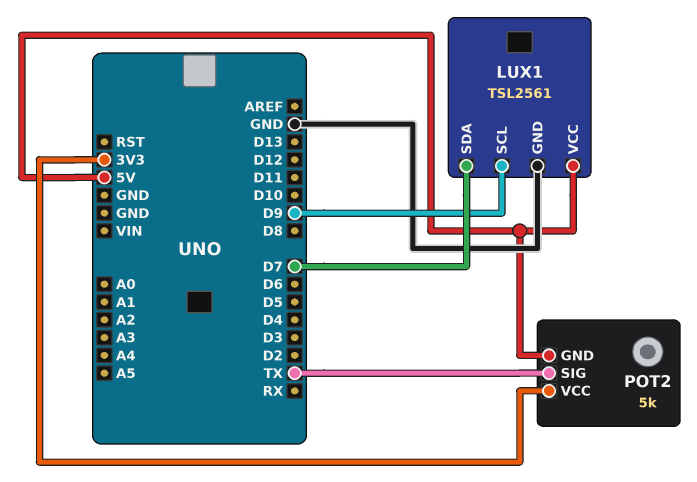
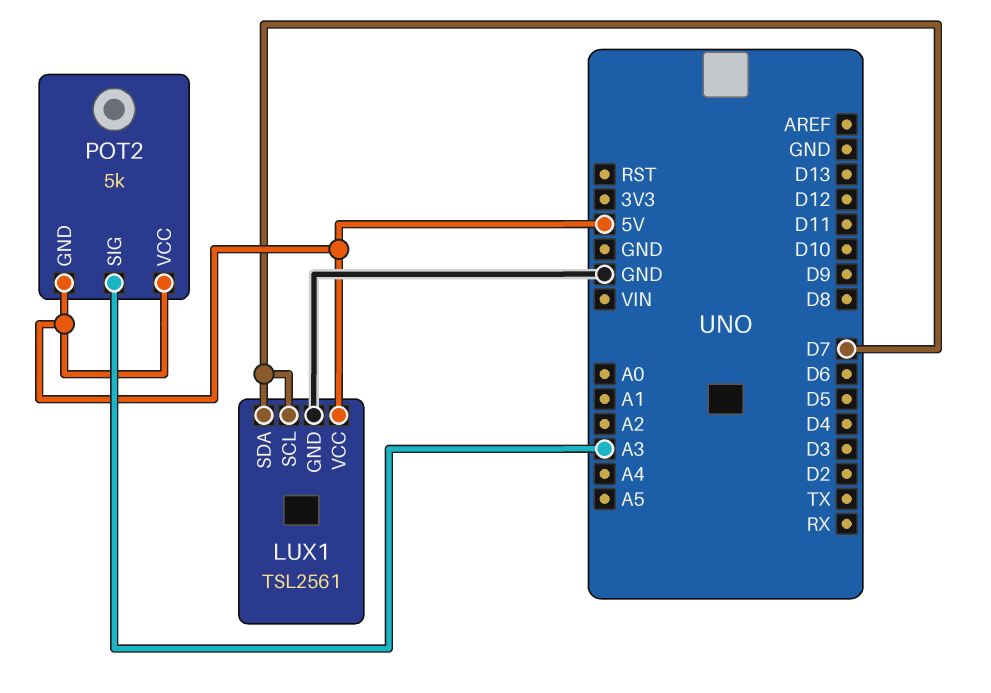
LUX1 pin SCL: D9 -> D7
POT2 pin SIG: TX -> A3
POT2 pin VCC: 3V3 -> 5V

